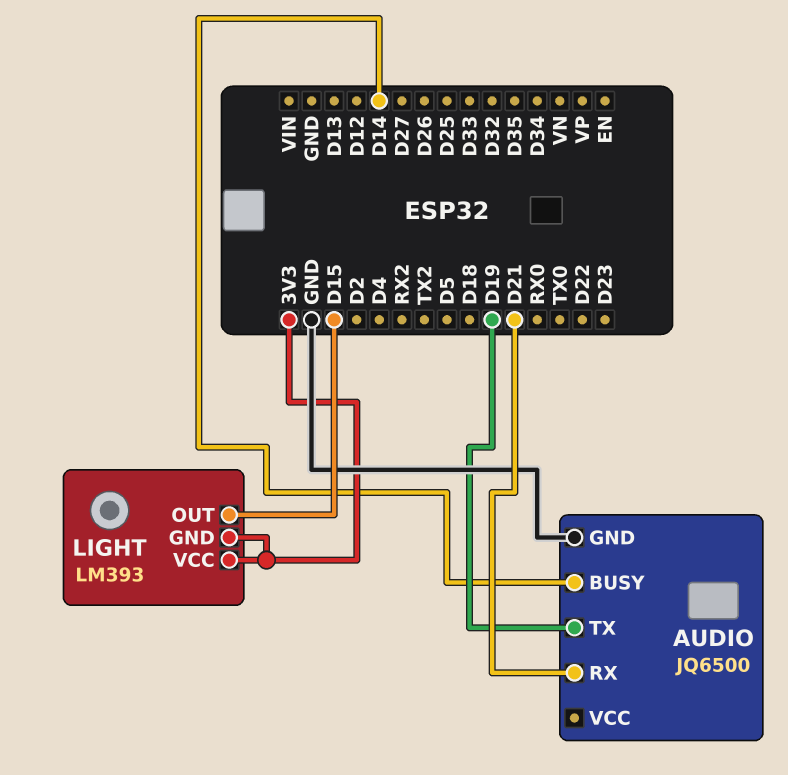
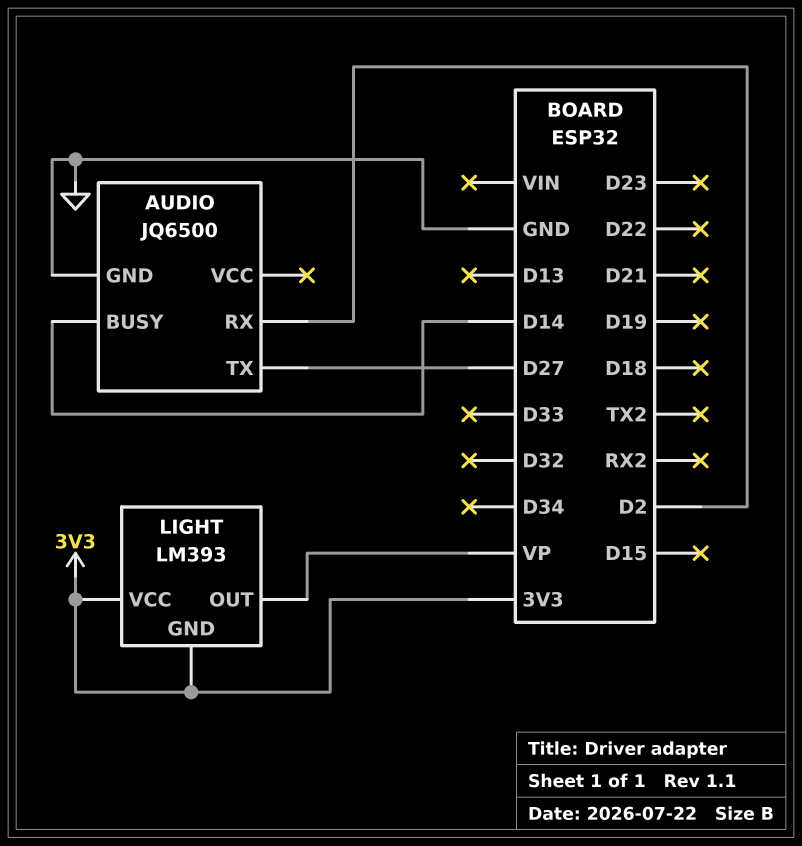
AUDIO pin RX: D21 -> D2
AUDIO pin TX: D19 -> D27
LIGHT pin OUT: D15 -> VP

